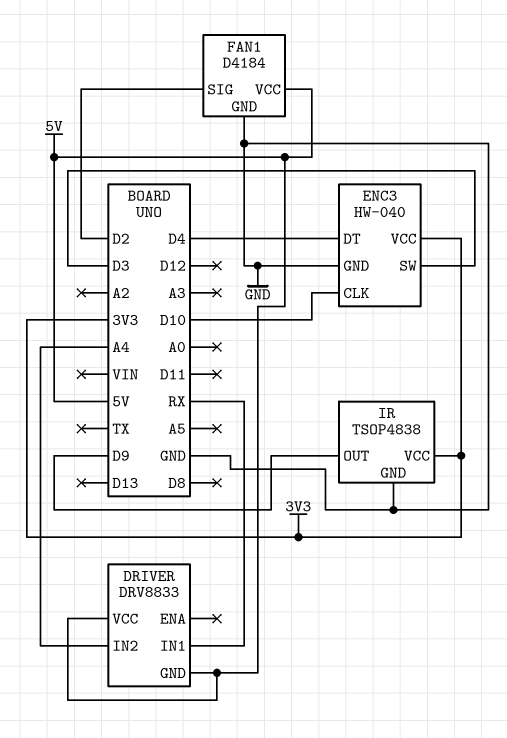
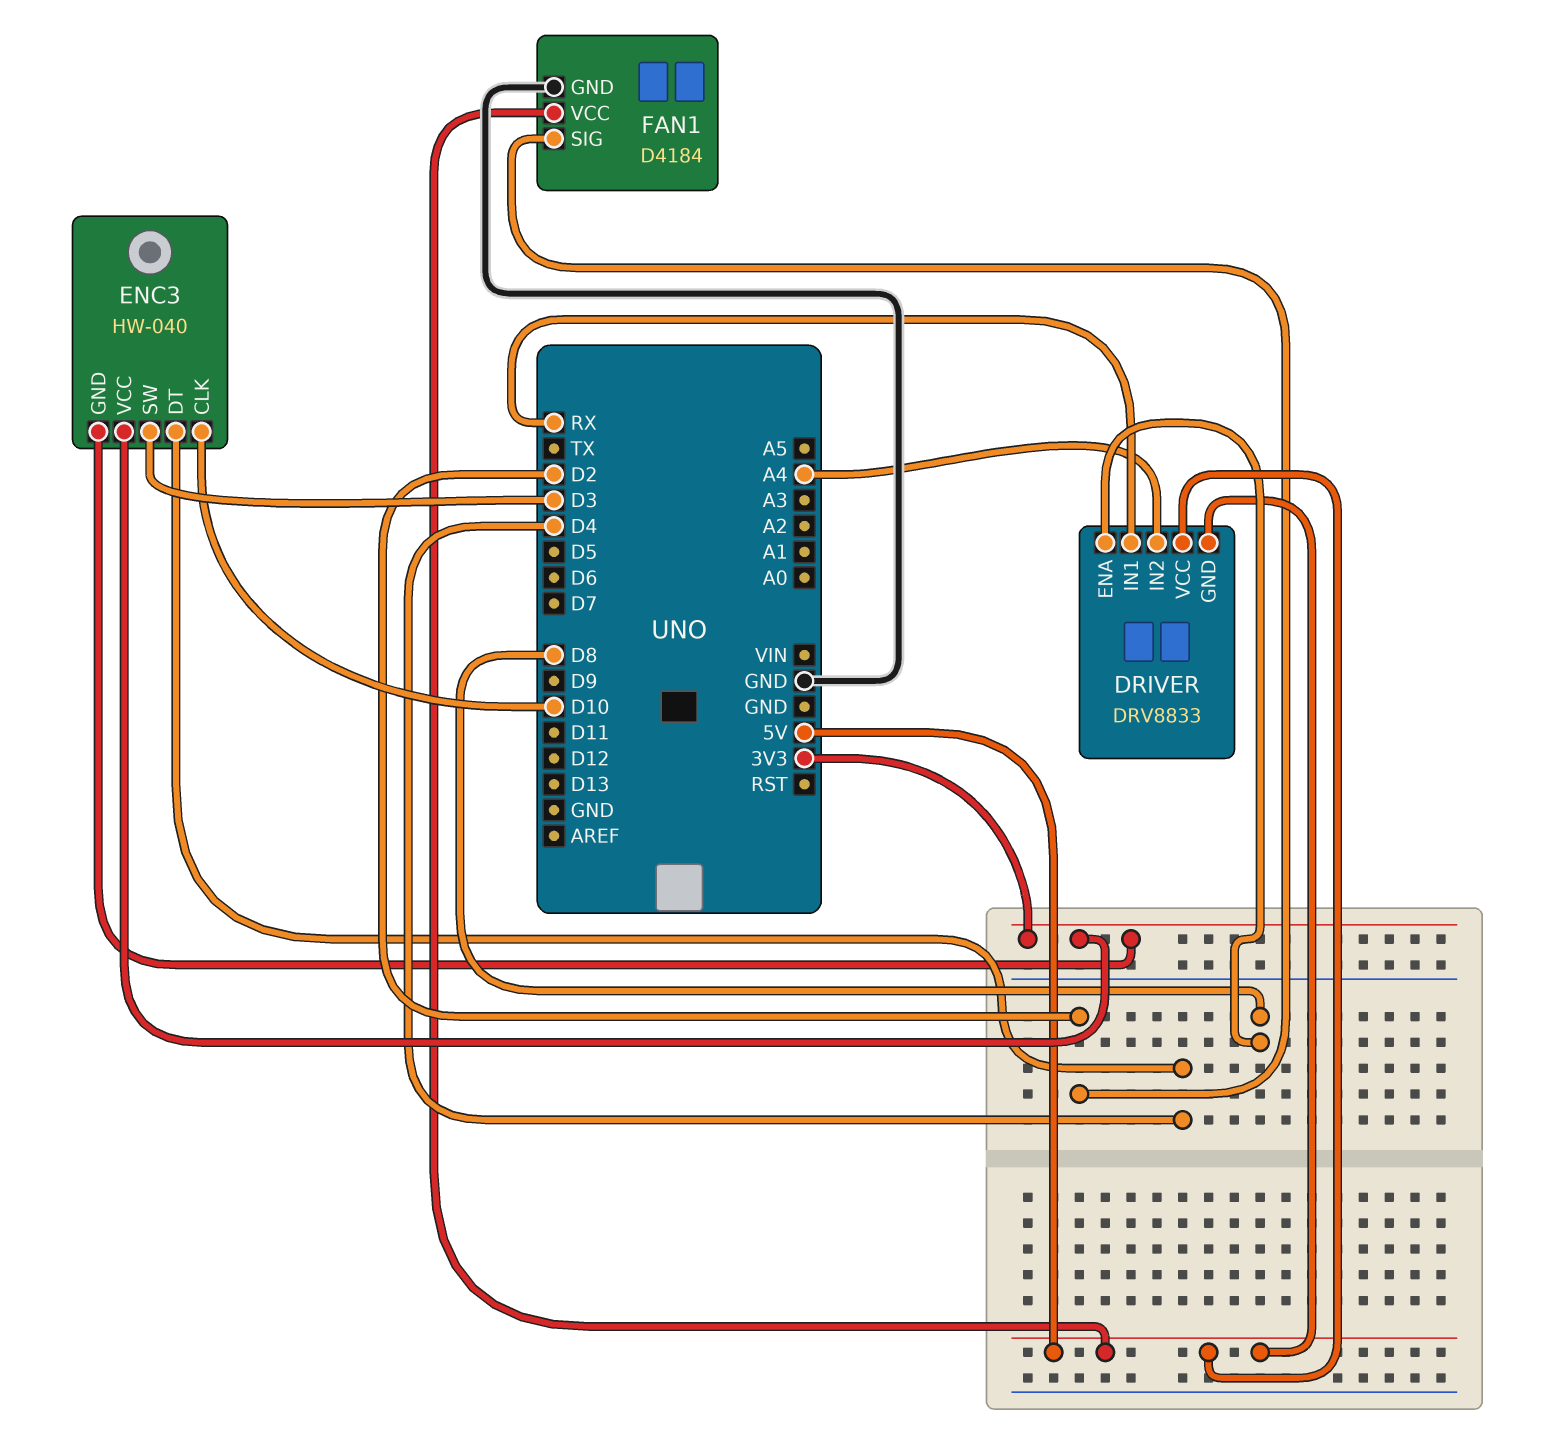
DRIVER pin ENA: none -> D8
ENC3 pin GND: GND -> 3V3
IR: TSOP4838 -> none
IR pin GND: GND -> none
IR pin OUT: D9 -> none
IR pin VCC: 3V3 -> none

